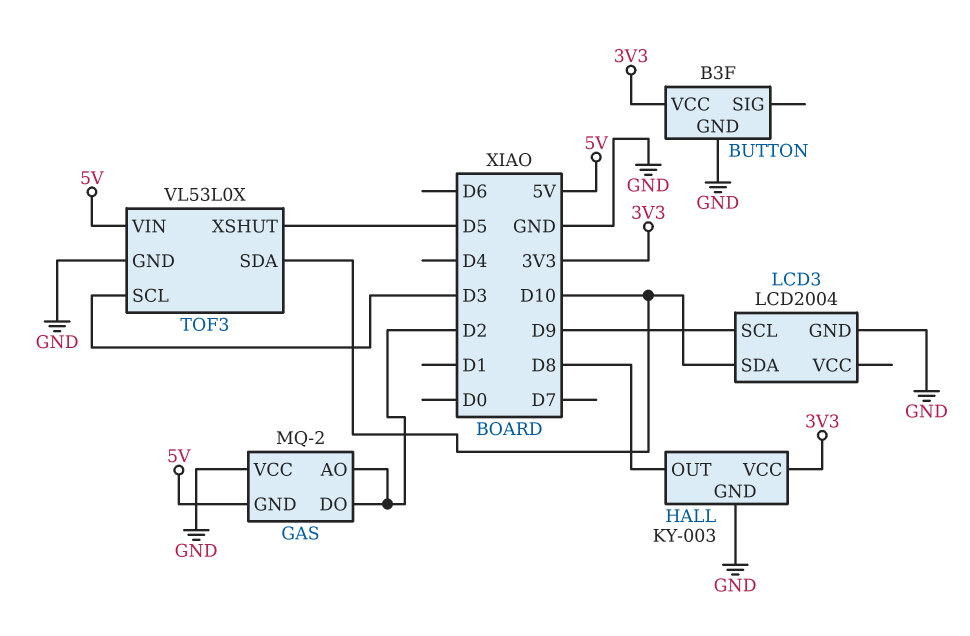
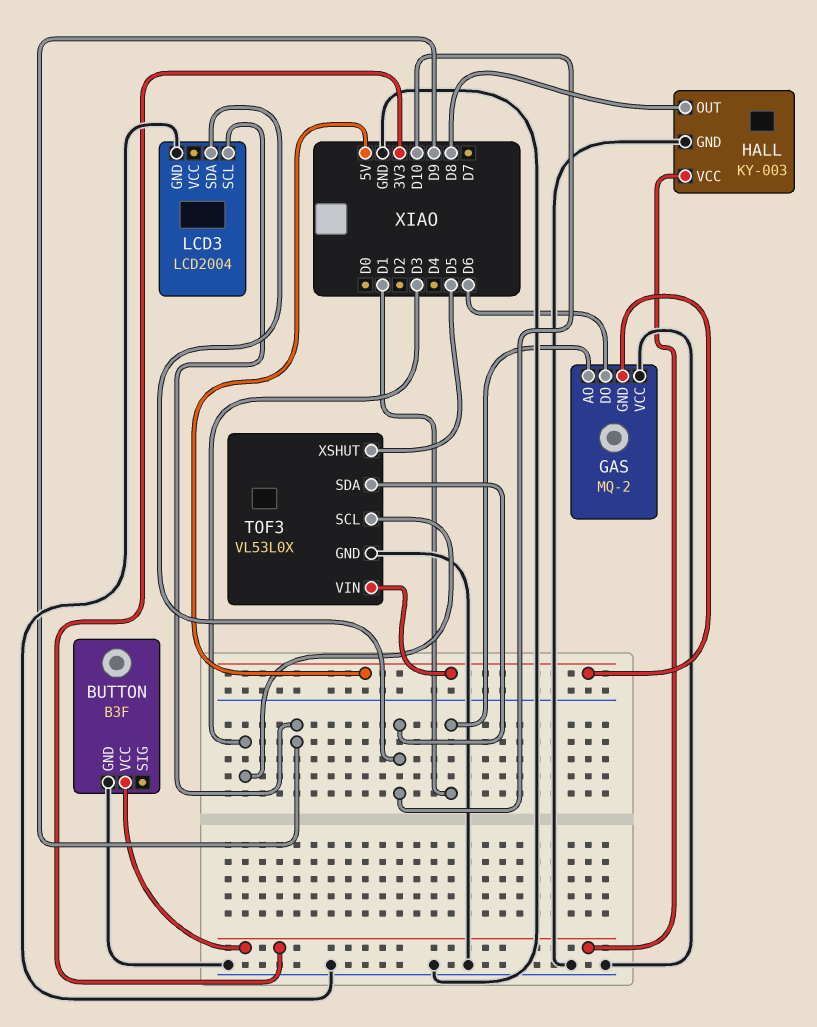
GAS pin AO: D2 -> D1
GAS pin DO: D2 -> D6

